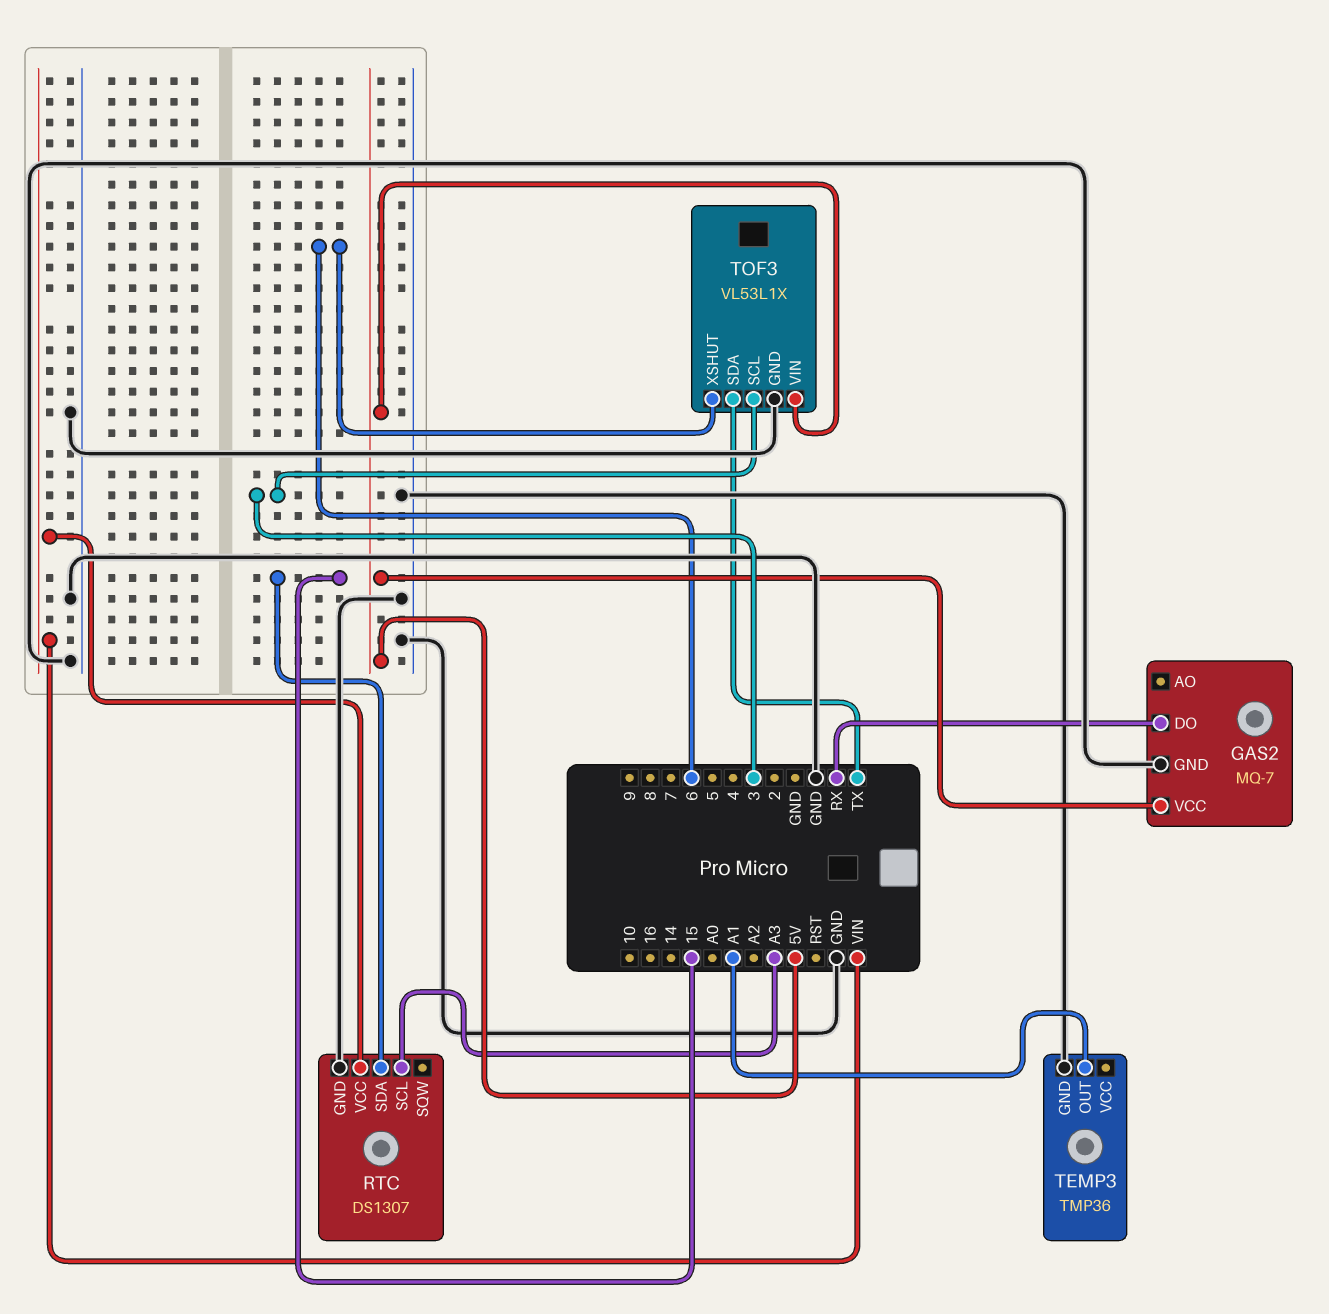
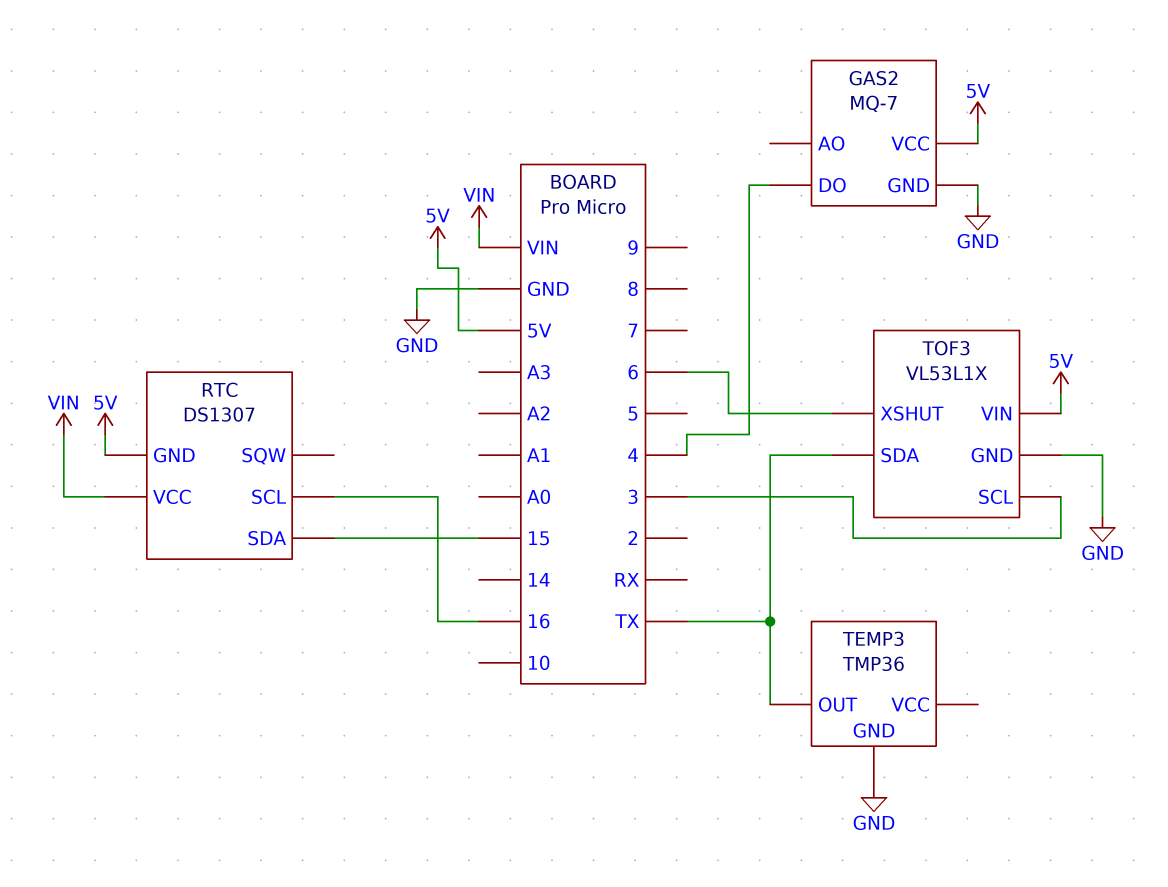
GAS2 pin DO: RX -> 4
RTC pin GND: GND -> 5V
RTC pin SCL: A3 -> 16
TEMP3 pin OUT: A1 -> TX

